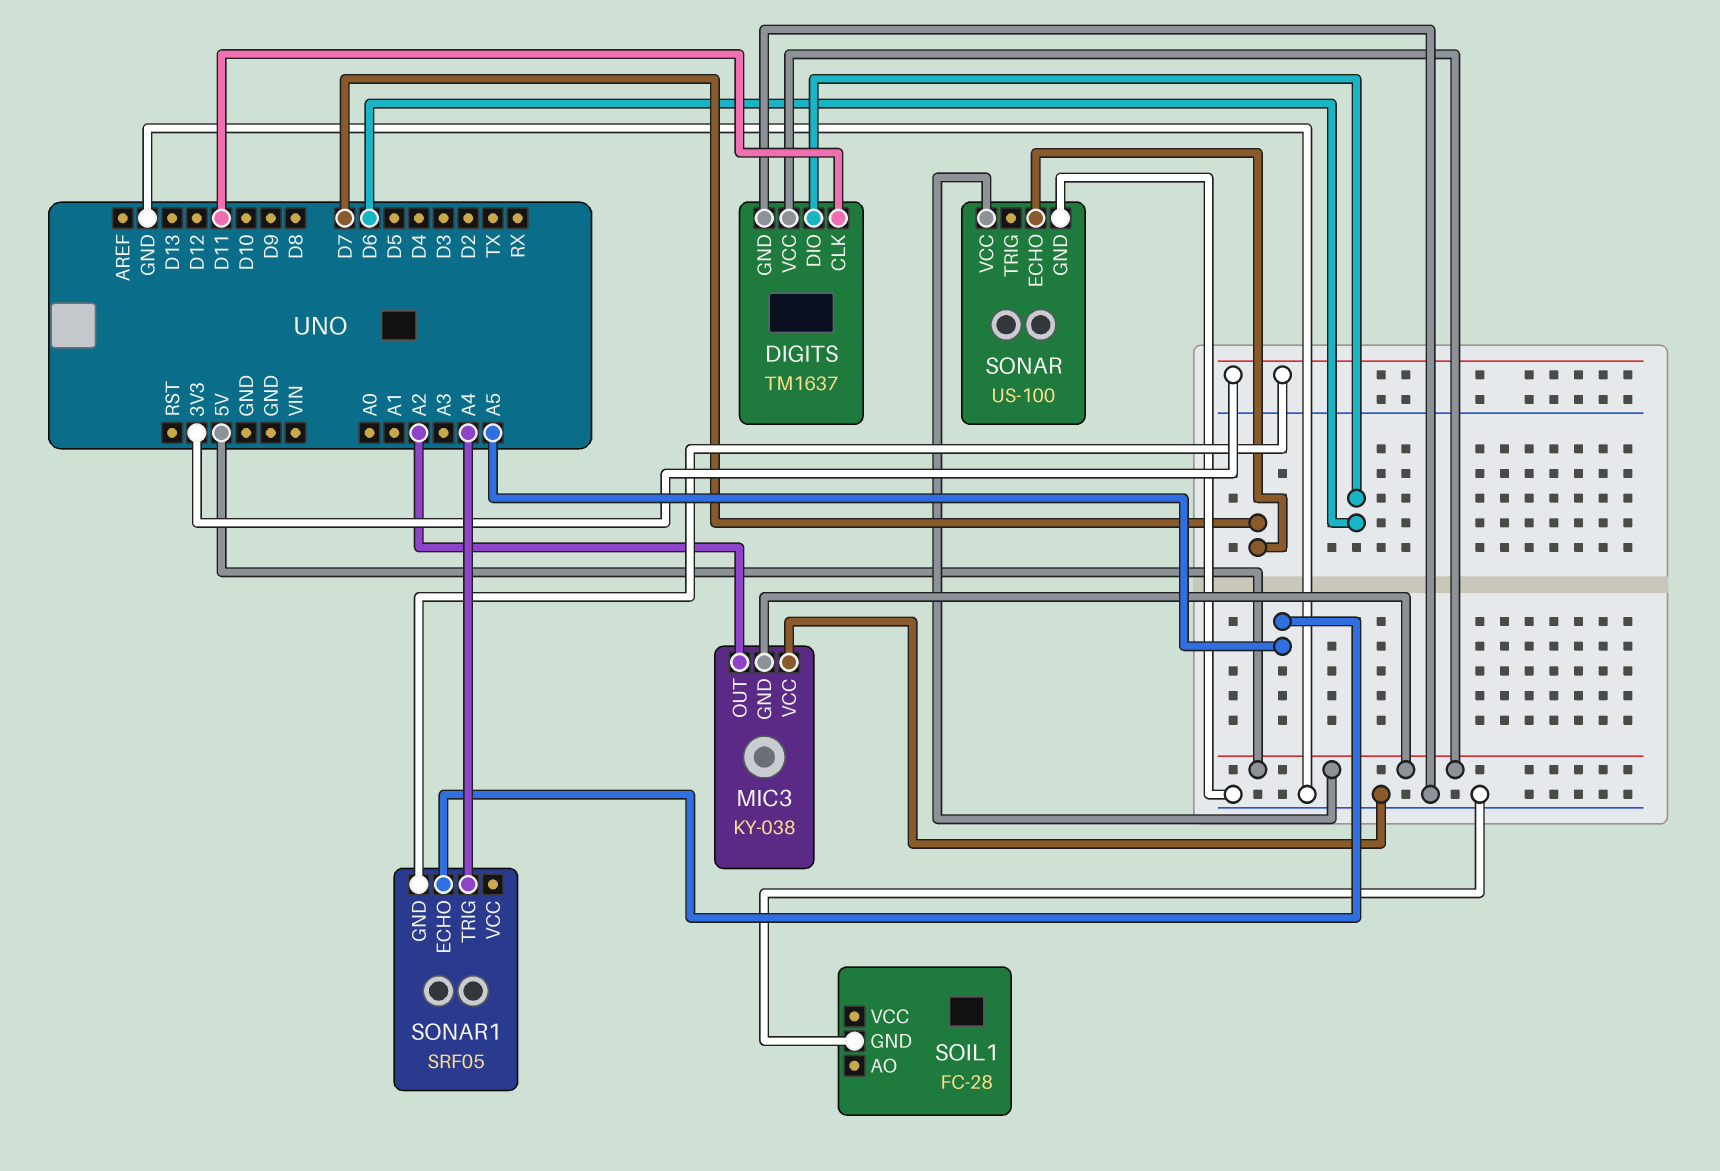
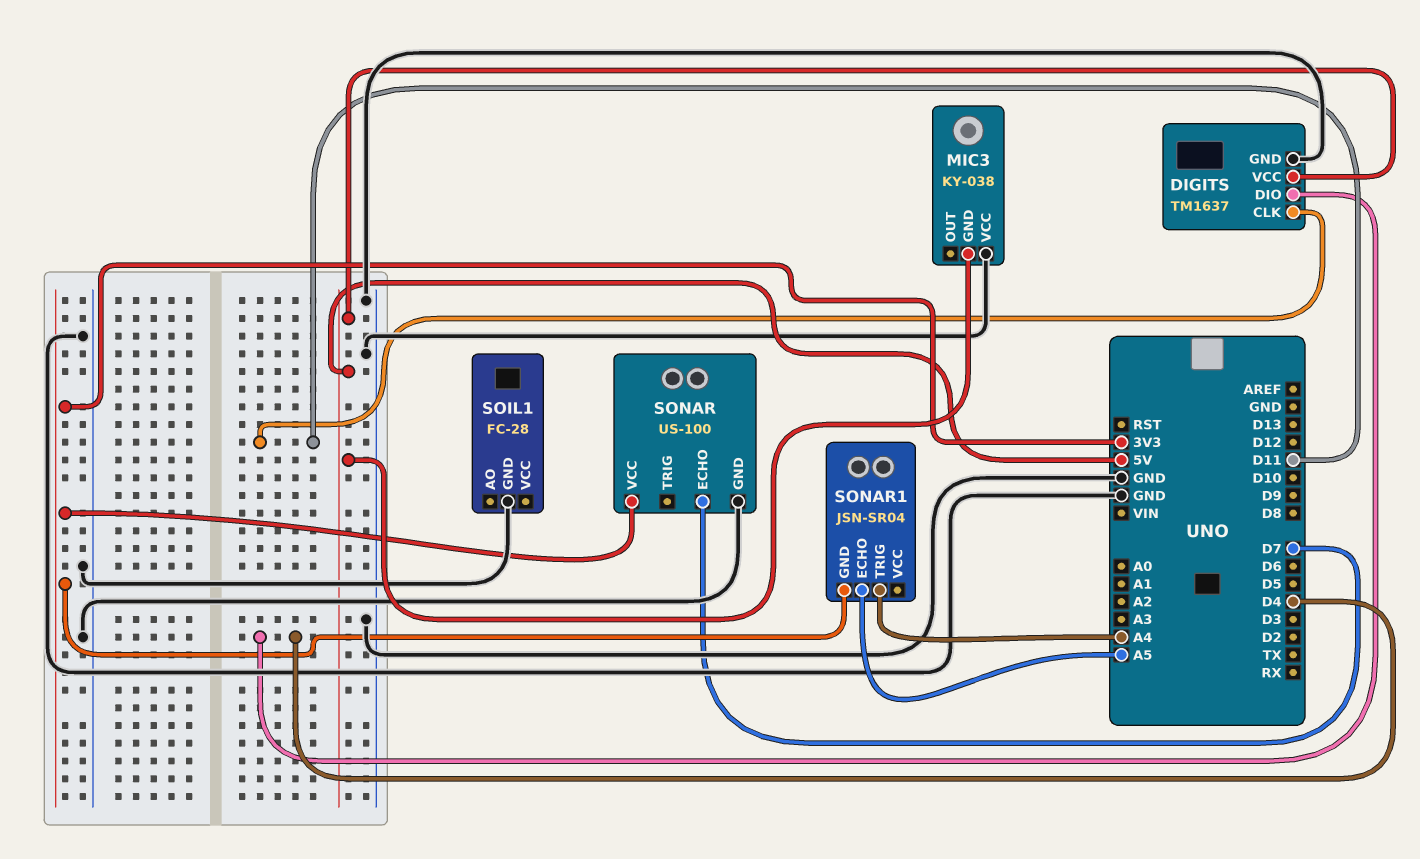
DIGITS pin DIO: D6 -> D4
MIC3 pin OUT: A2 -> none
SONAR pin VCC: 5V -> 3V3
SONAR1: SRF05 -> JSN-SR04

